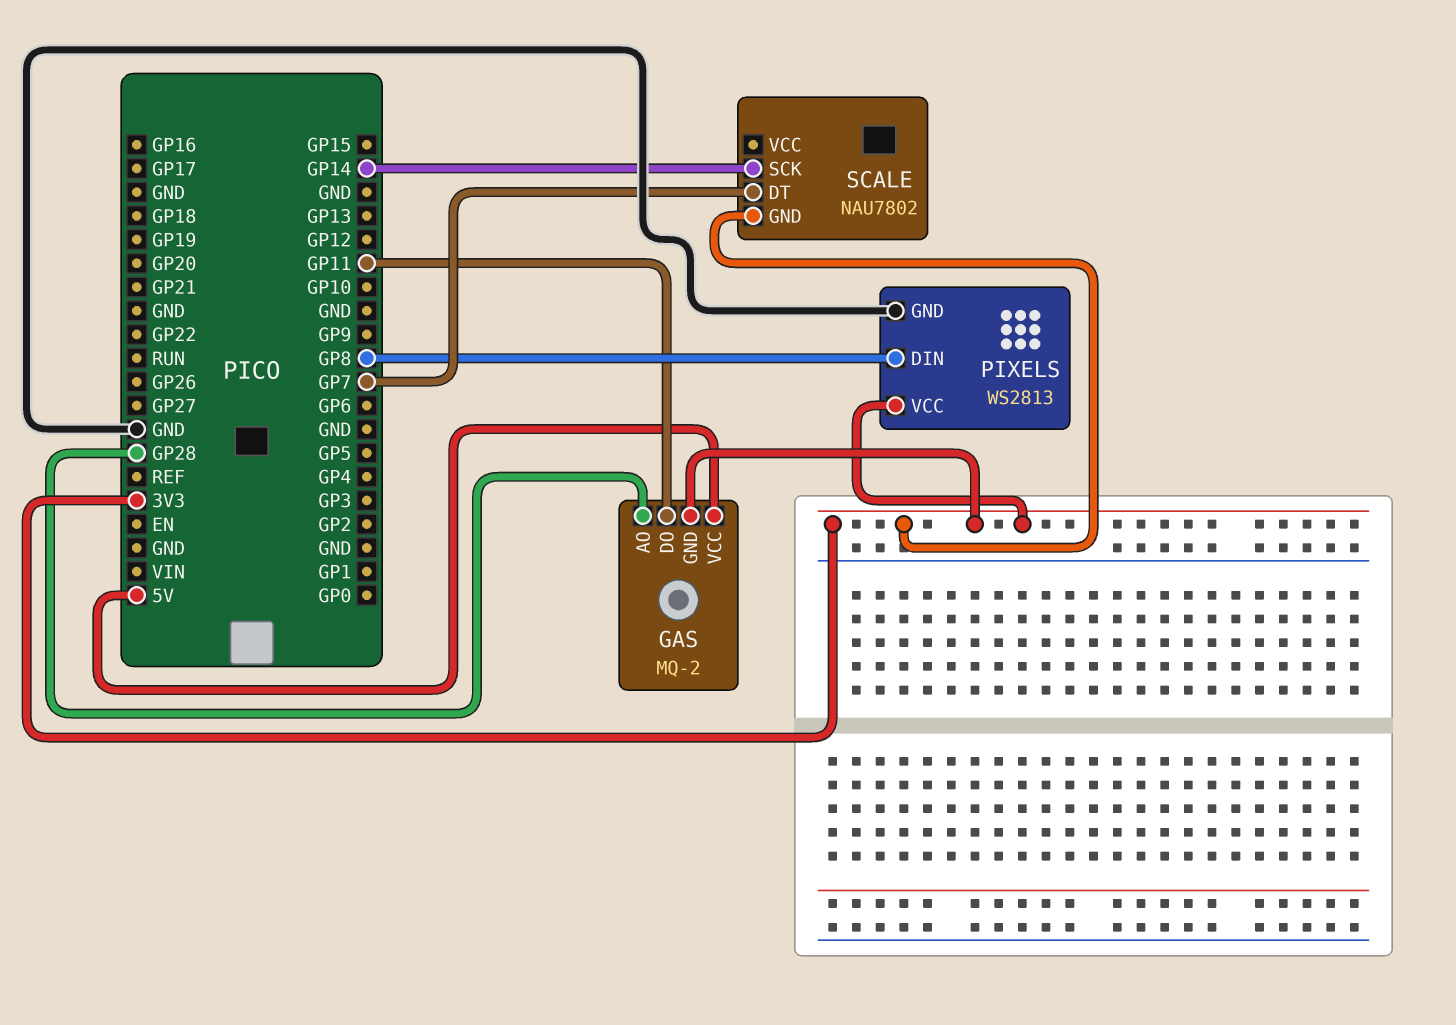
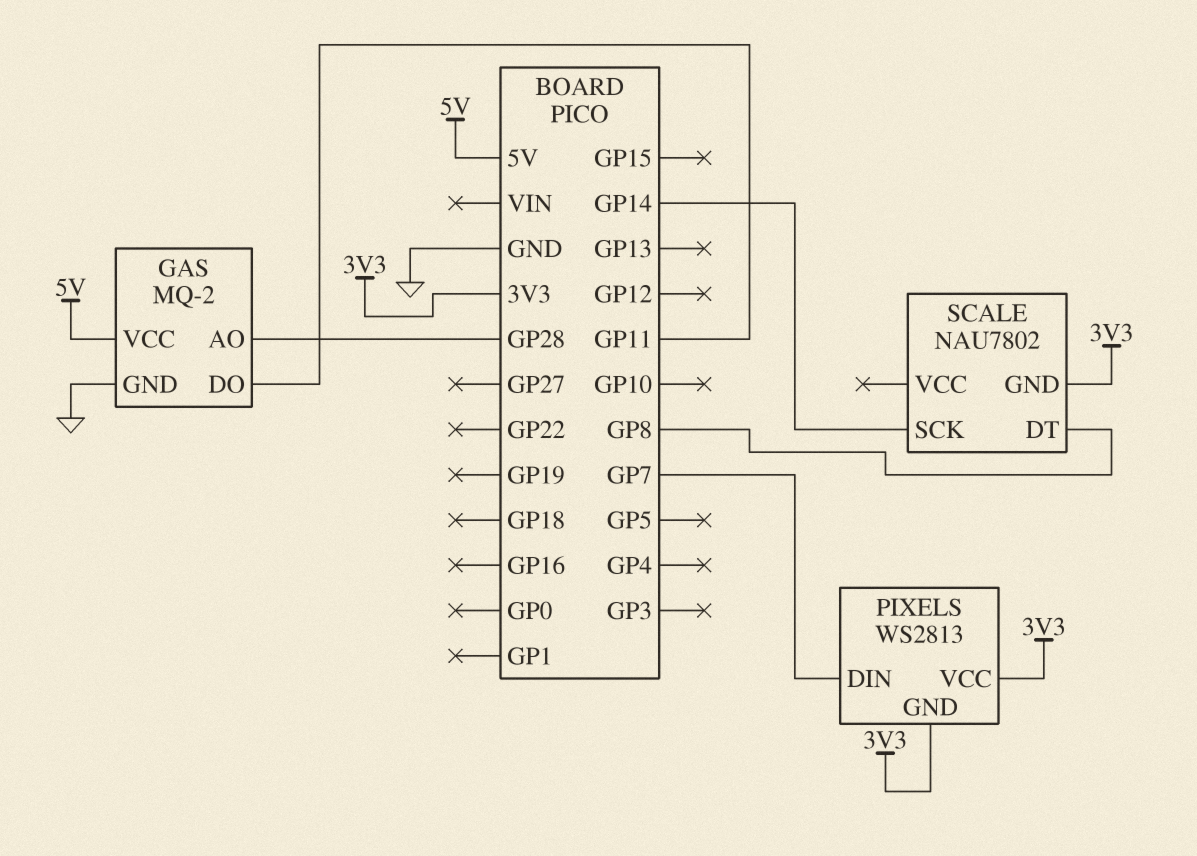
GAS pin GND: 3V3 -> GND
PIXELS pin DIN: GP8 -> GP7
PIXELS pin GND: GND -> 3V3
SCALE pin DT: GP7 -> GP8

